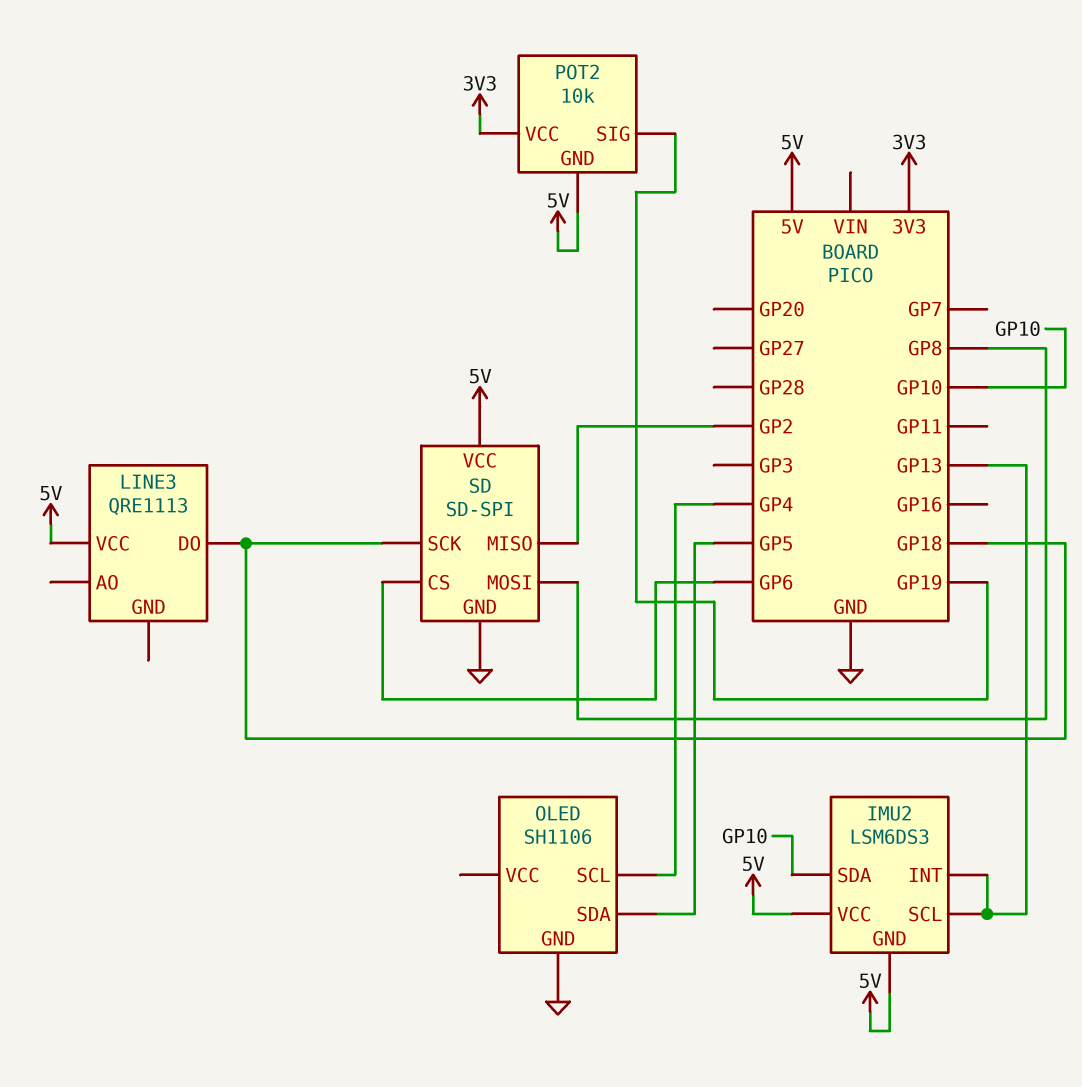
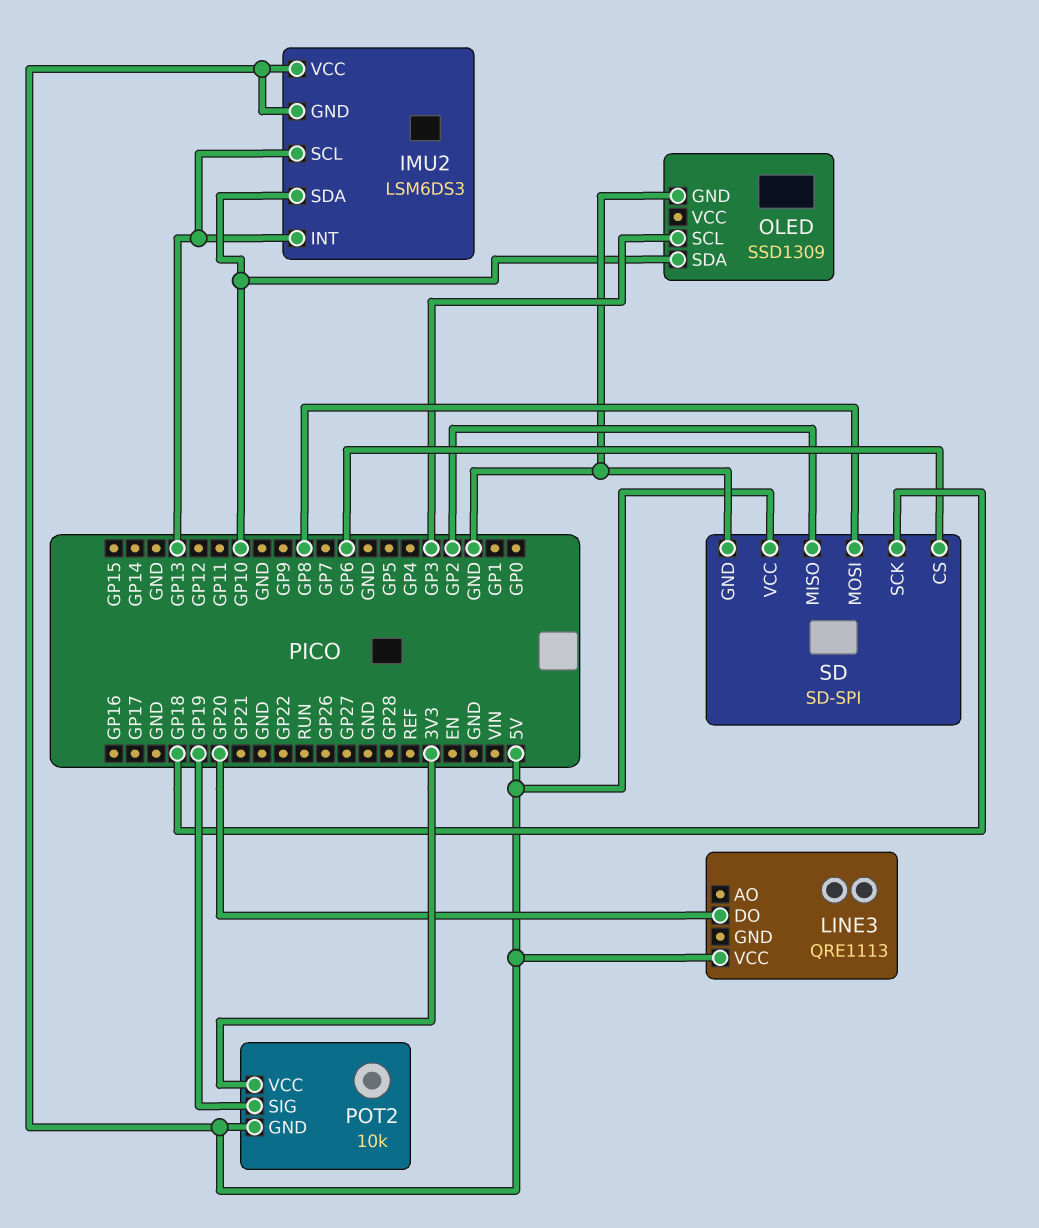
LINE3 pin DO: GP18 -> GP20
OLED: SH1106 -> SSD1309
OLED pin SCL: GP4 -> GP3
OLED pin SDA: GP5 -> GP10

